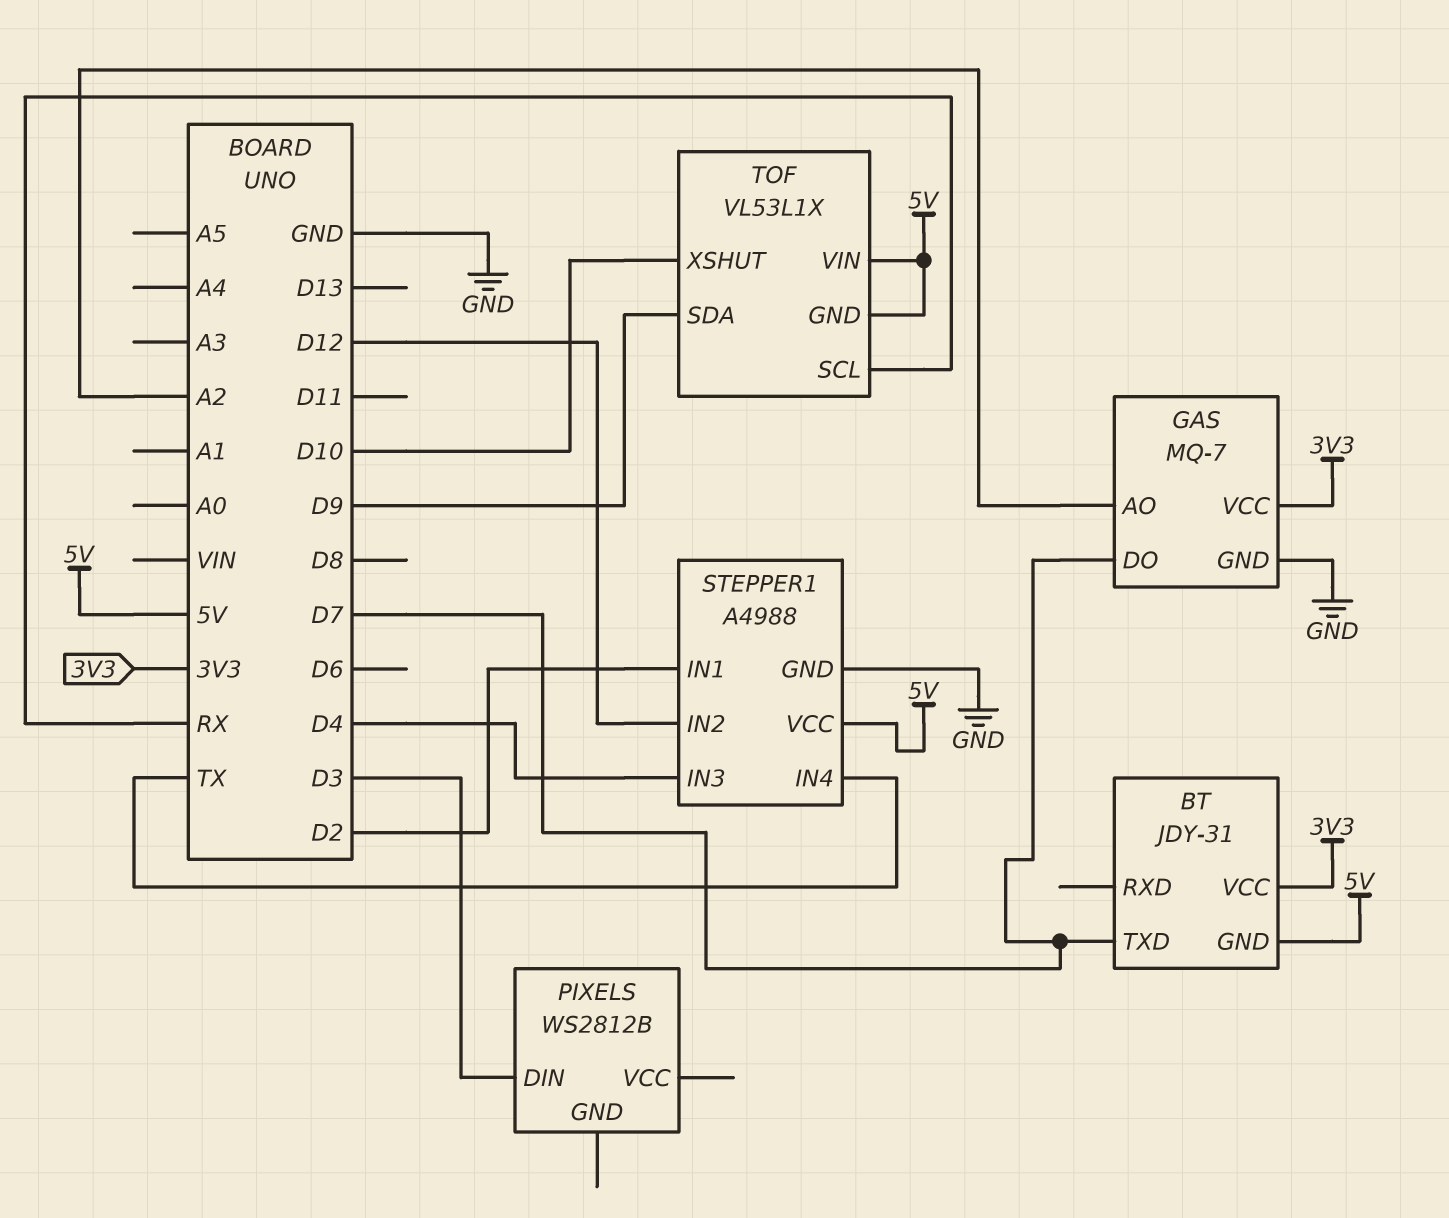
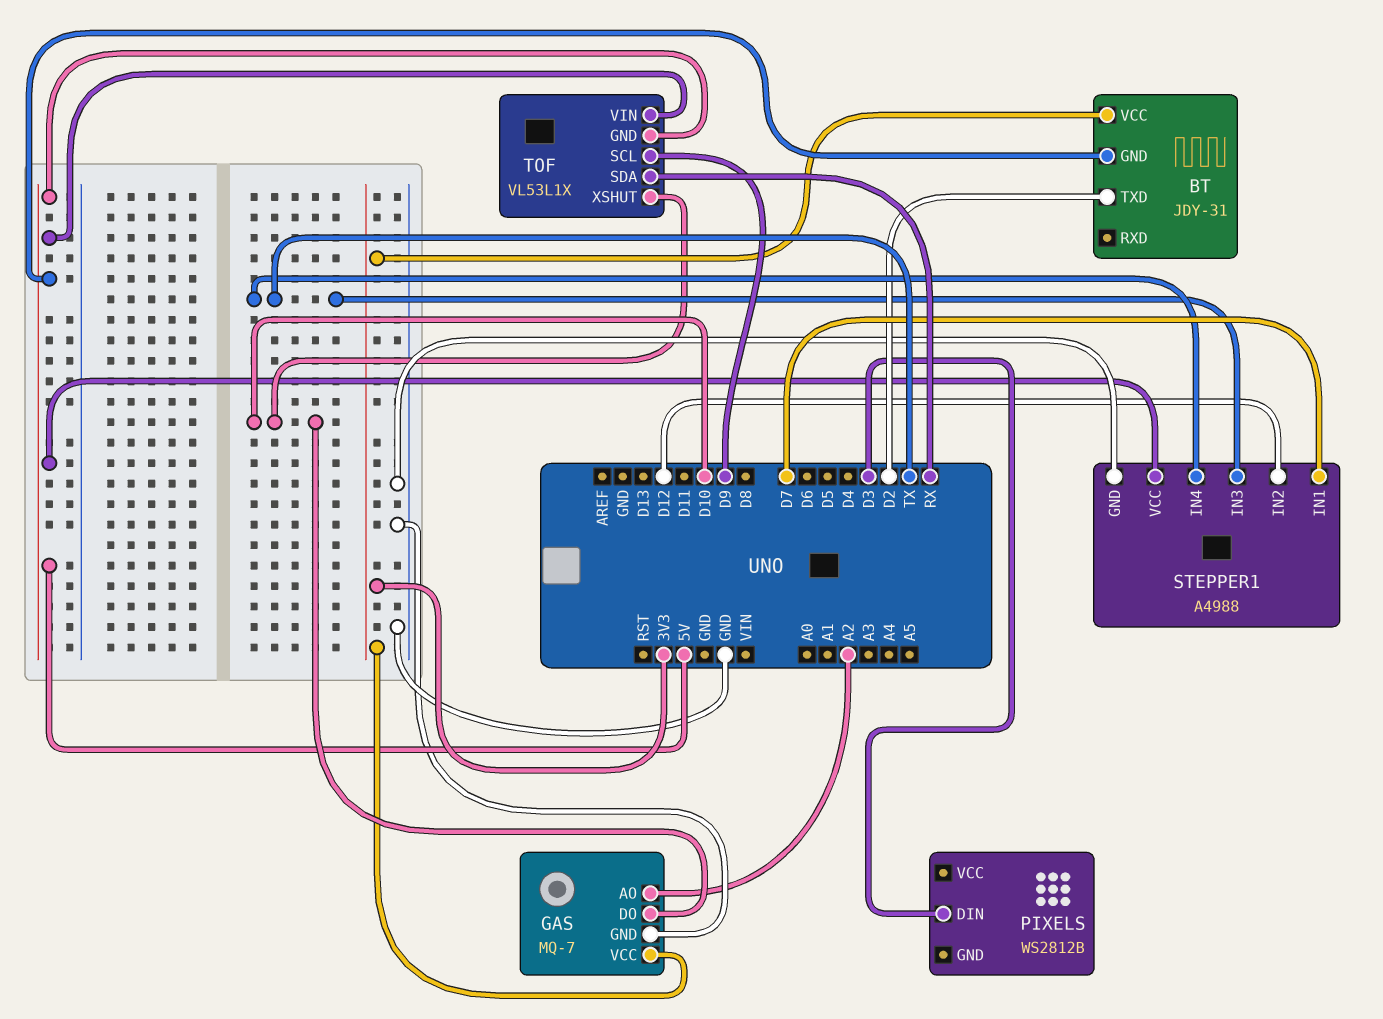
BT pin TXD: D7 -> D2
GAS pin DO: D7 -> D10
STEPPER1 pin IN1: D2 -> D7
STEPPER1 pin IN3: D4 -> TX
TOF pin SCL: RX -> D9
TOF pin SDA: D9 -> RX

